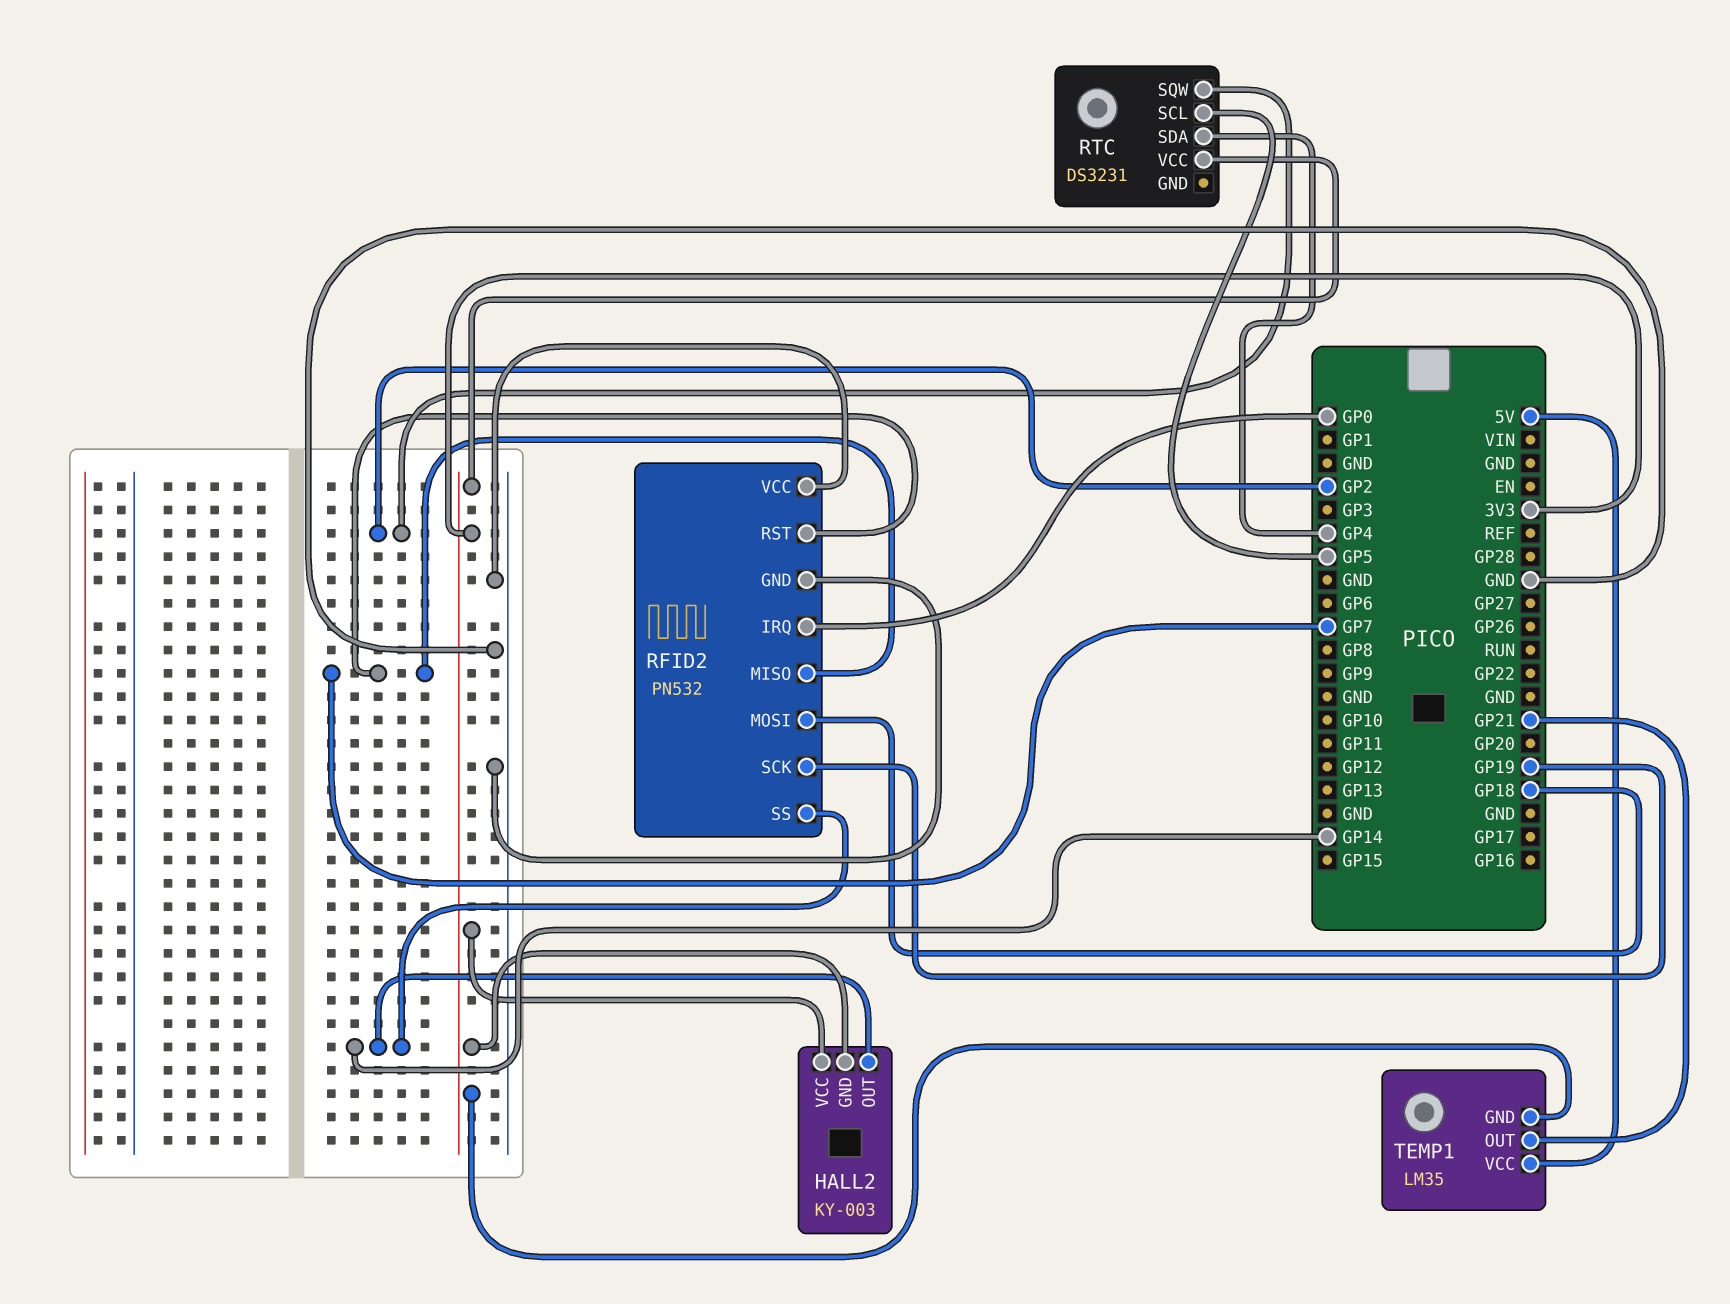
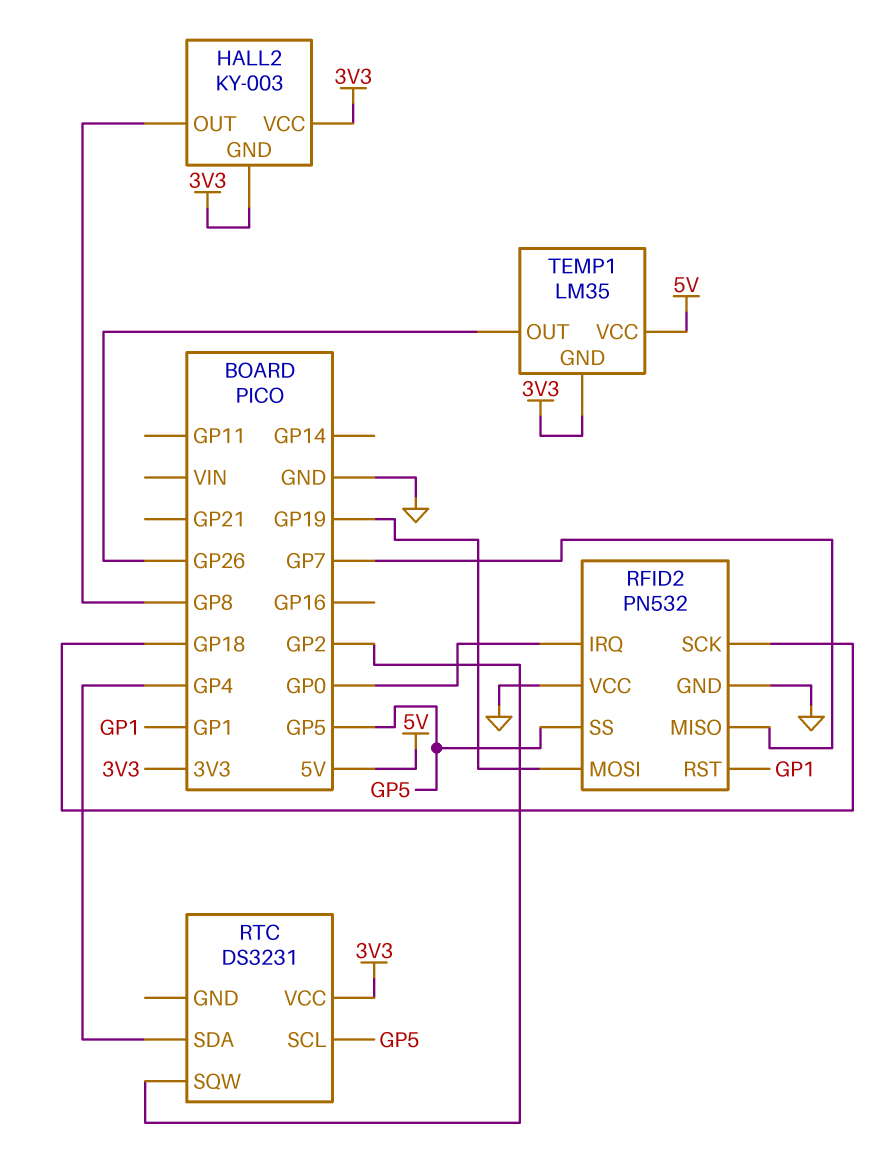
HALL2 pin OUT: GP14 -> GP8
RFID2 pin MOSI: GP18 -> GP19
RFID2 pin RST: GP7 -> GP1
RFID2 pin SCK: GP19 -> GP18
RFID2 pin SS: GP14 -> GP5
TEMP1 pin OUT: GP21 -> GP26

